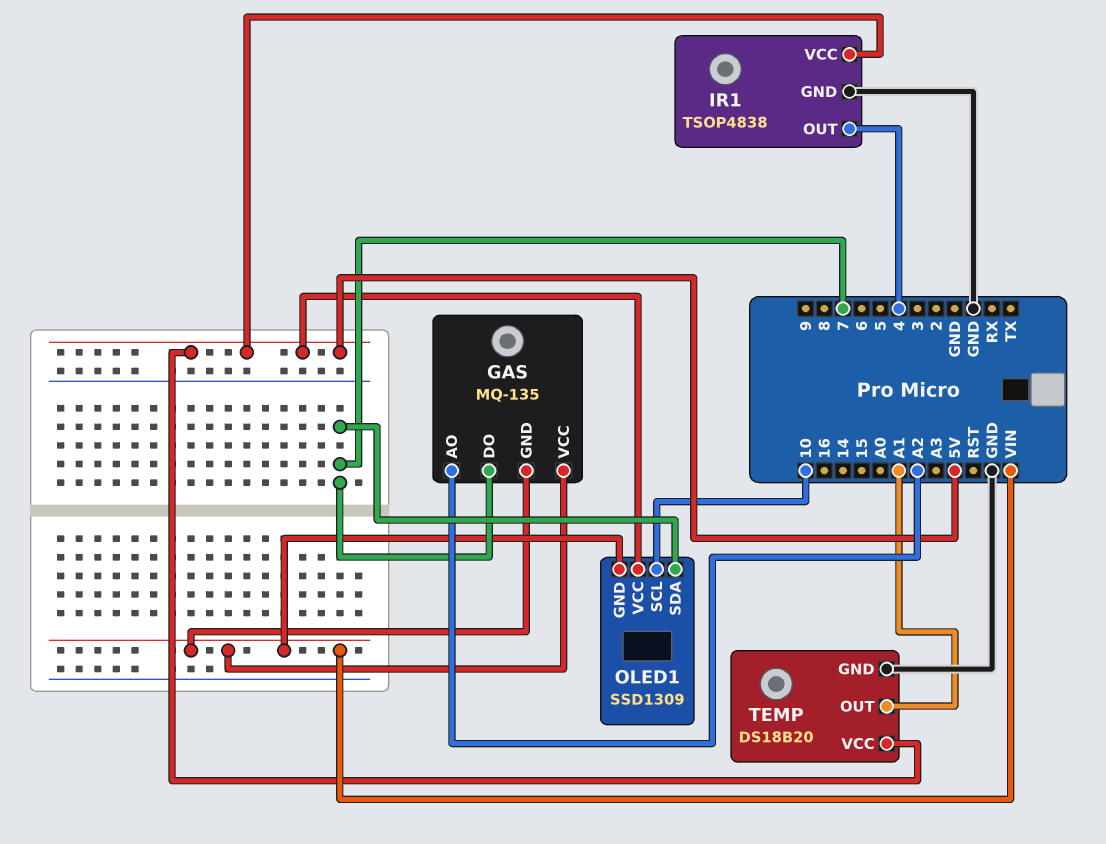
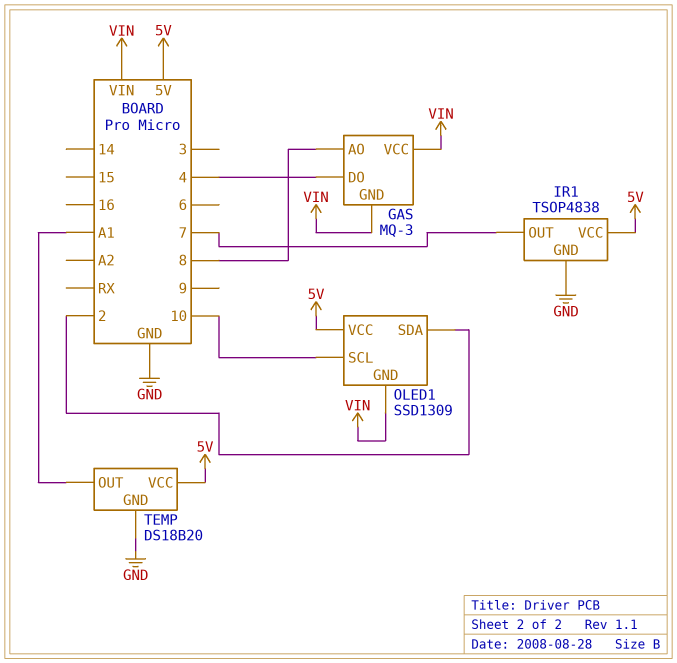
GAS: MQ-135 -> MQ-3
GAS pin AO: A2 -> 8
GAS pin DO: 7 -> 4
IR1 pin OUT: 4 -> 7
OLED1 pin SDA: 7 -> 2

